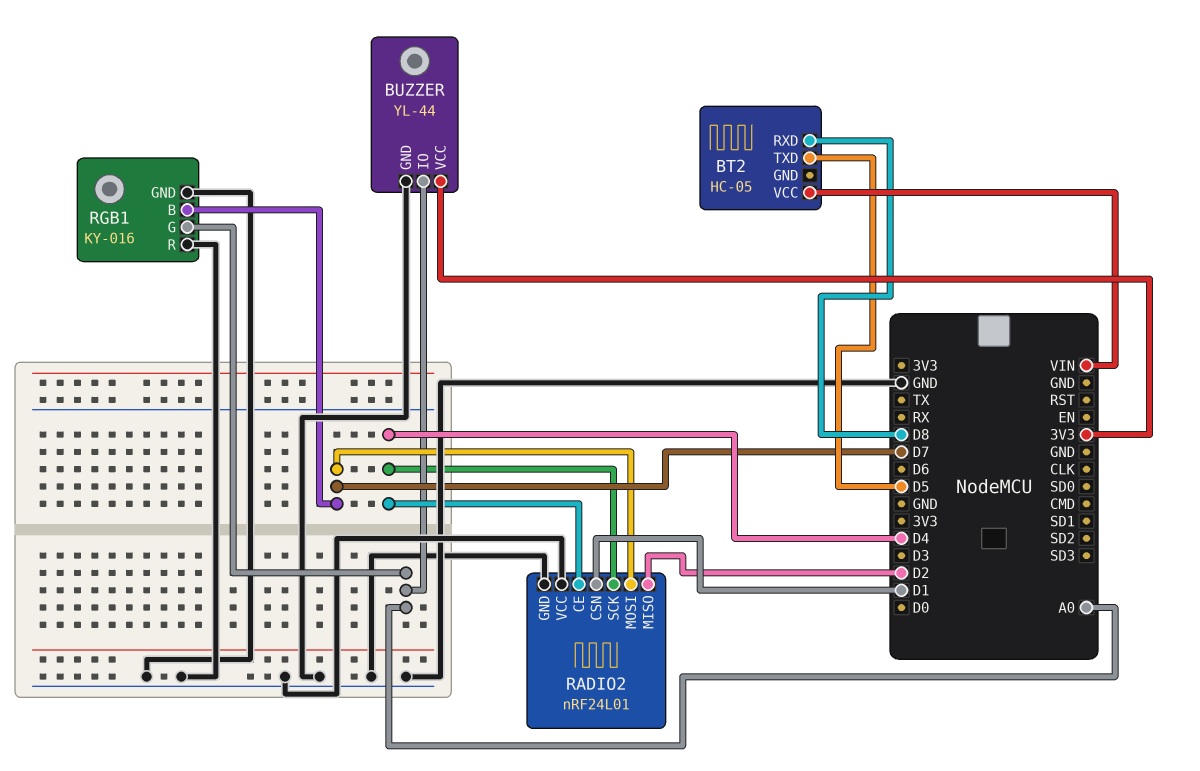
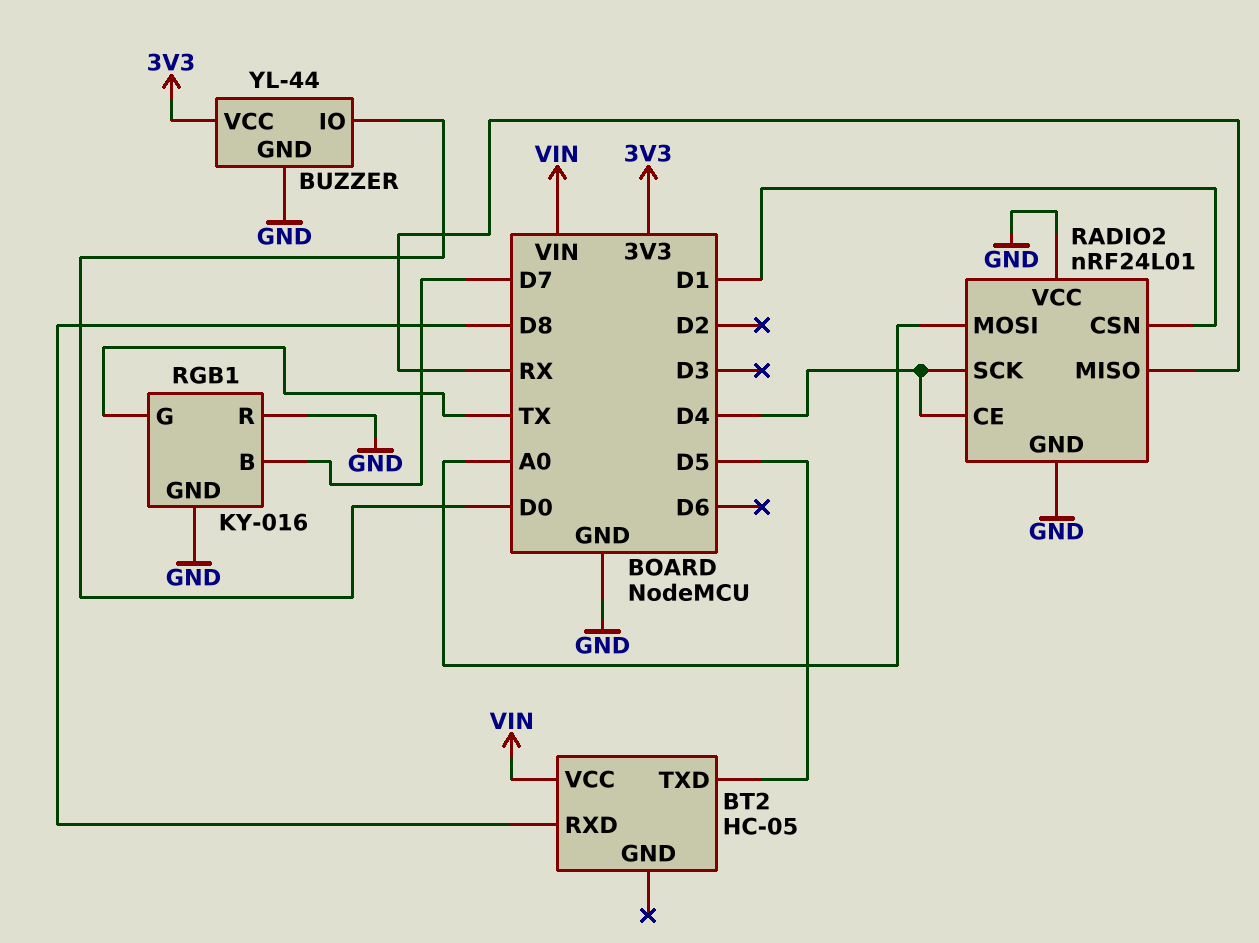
BUZZER pin IO: A0 -> D0
RADIO2 pin MISO: D2 -> RX
RADIO2 pin MOSI: D7 -> A0
RGB1 pin G: A0 -> TX

